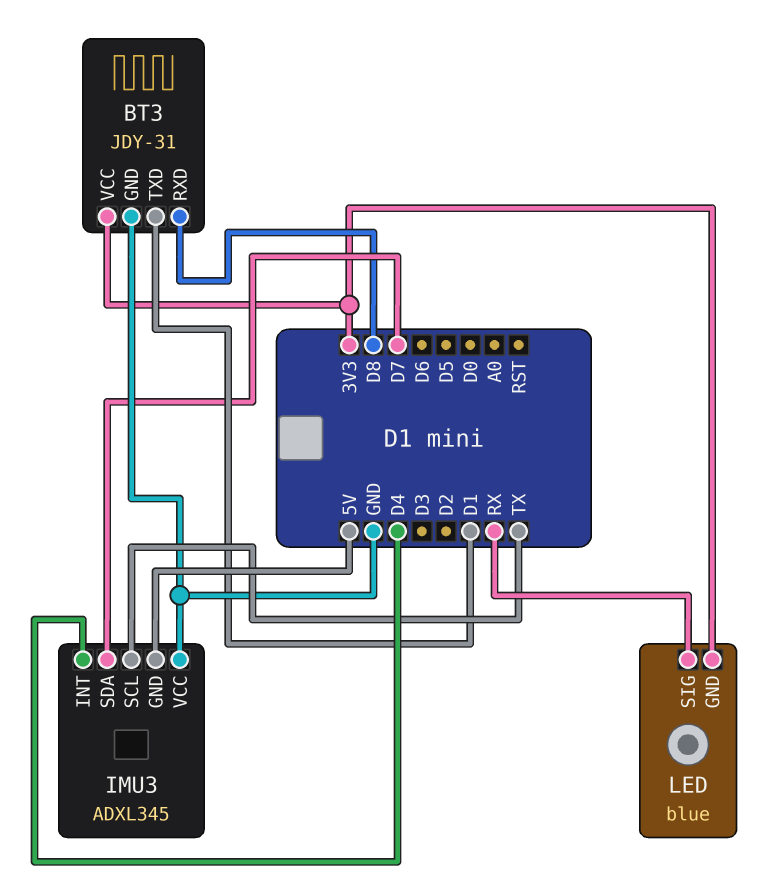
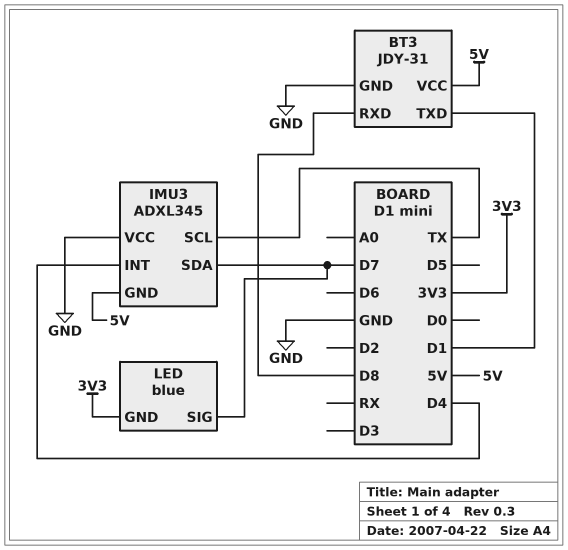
BT3 pin VCC: 3V3 -> 5V
LED pin SIG: RX -> D7

